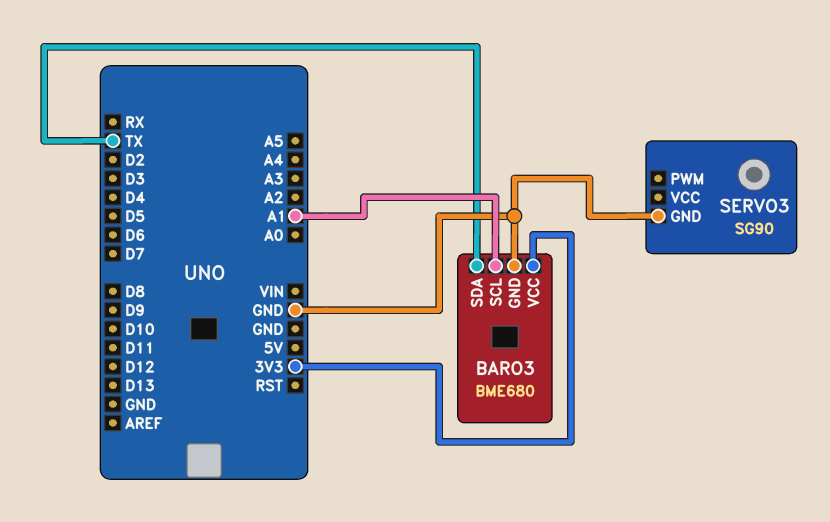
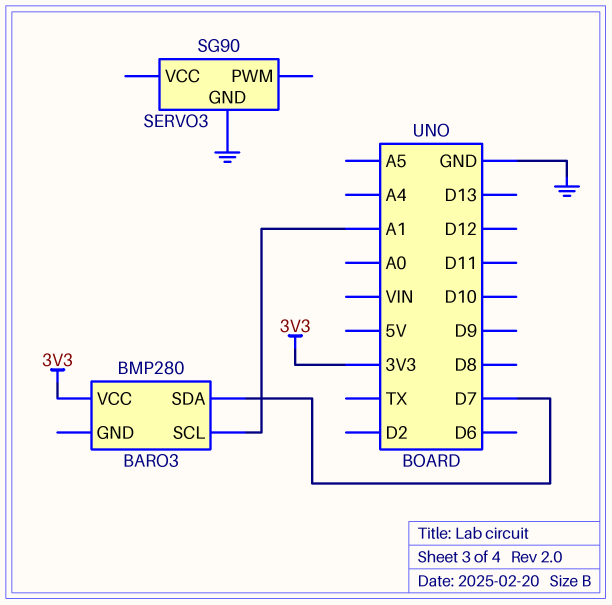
BARO3: BME680 -> BMP280
BARO3 pin GND: GND -> none
BARO3 pin SDA: TX -> D7

